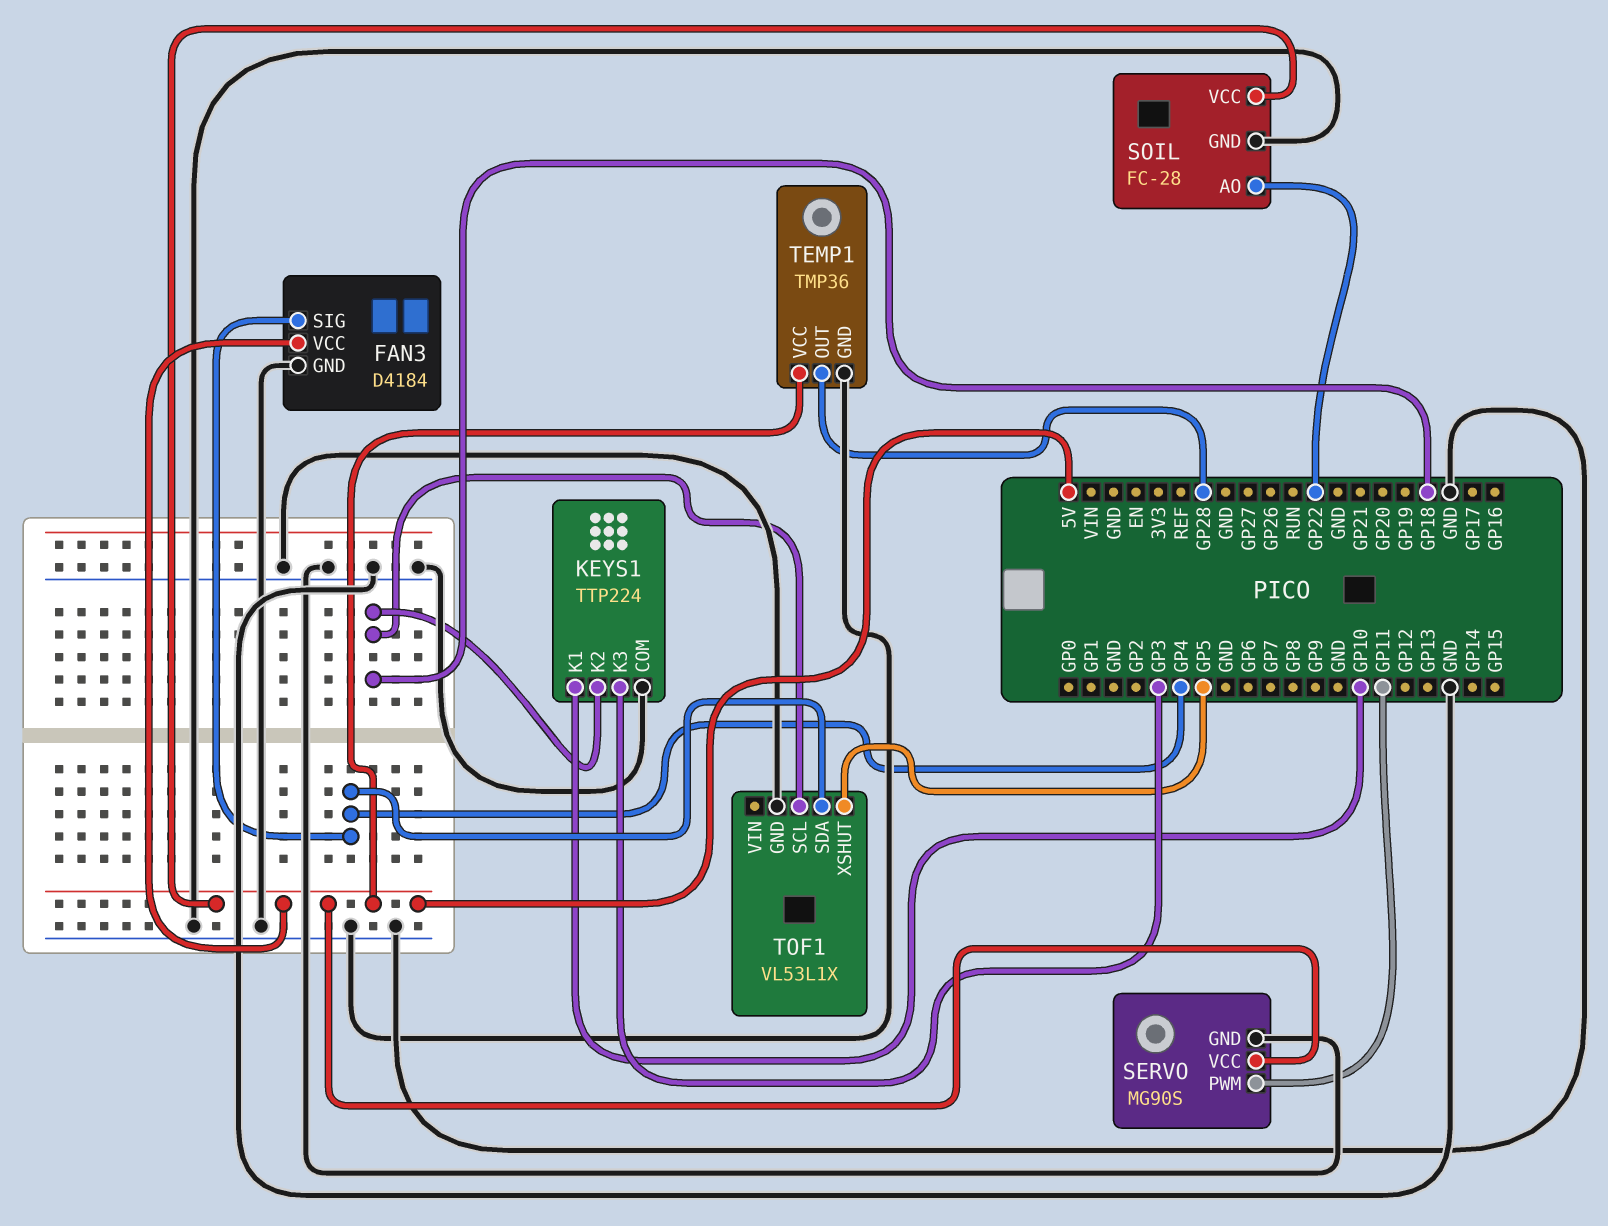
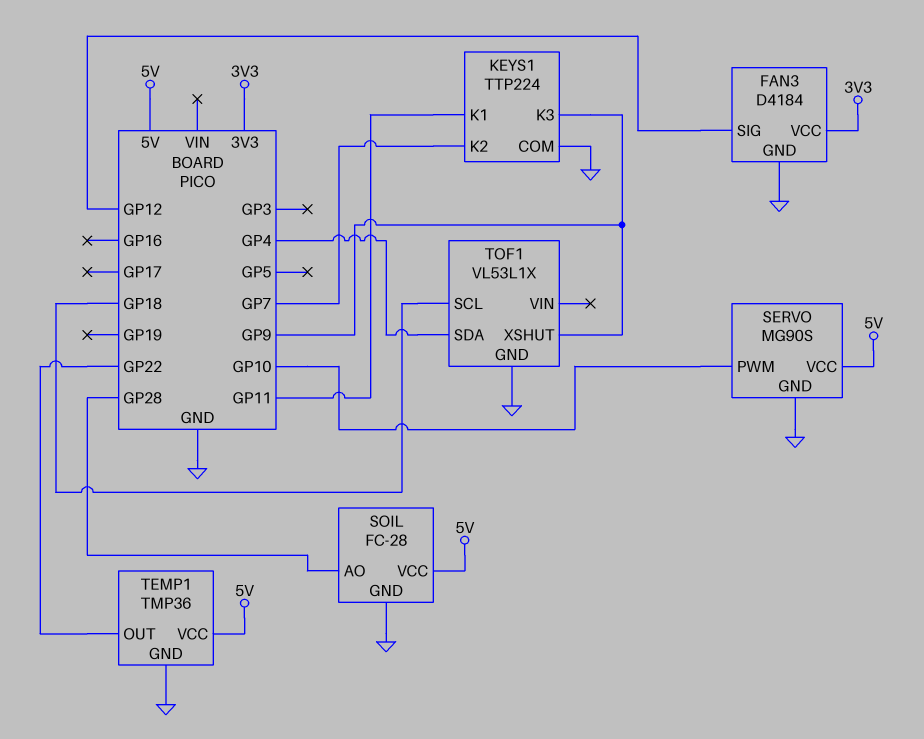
FAN3 pin SIG: GP4 -> GP12
FAN3 pin VCC: 5V -> 3V3
KEYS1 pin K1: GP10 -> GP11
KEYS1 pin K2: GP18 -> GP7
KEYS1 pin K3: GP3 -> GP9
SERVO pin PWM: GP11 -> GP10
SOIL pin AO: GP22 -> GP28
TEMP1 pin OUT: GP28 -> GP22
TOF1 pin XSHUT: GP5 -> GP9

